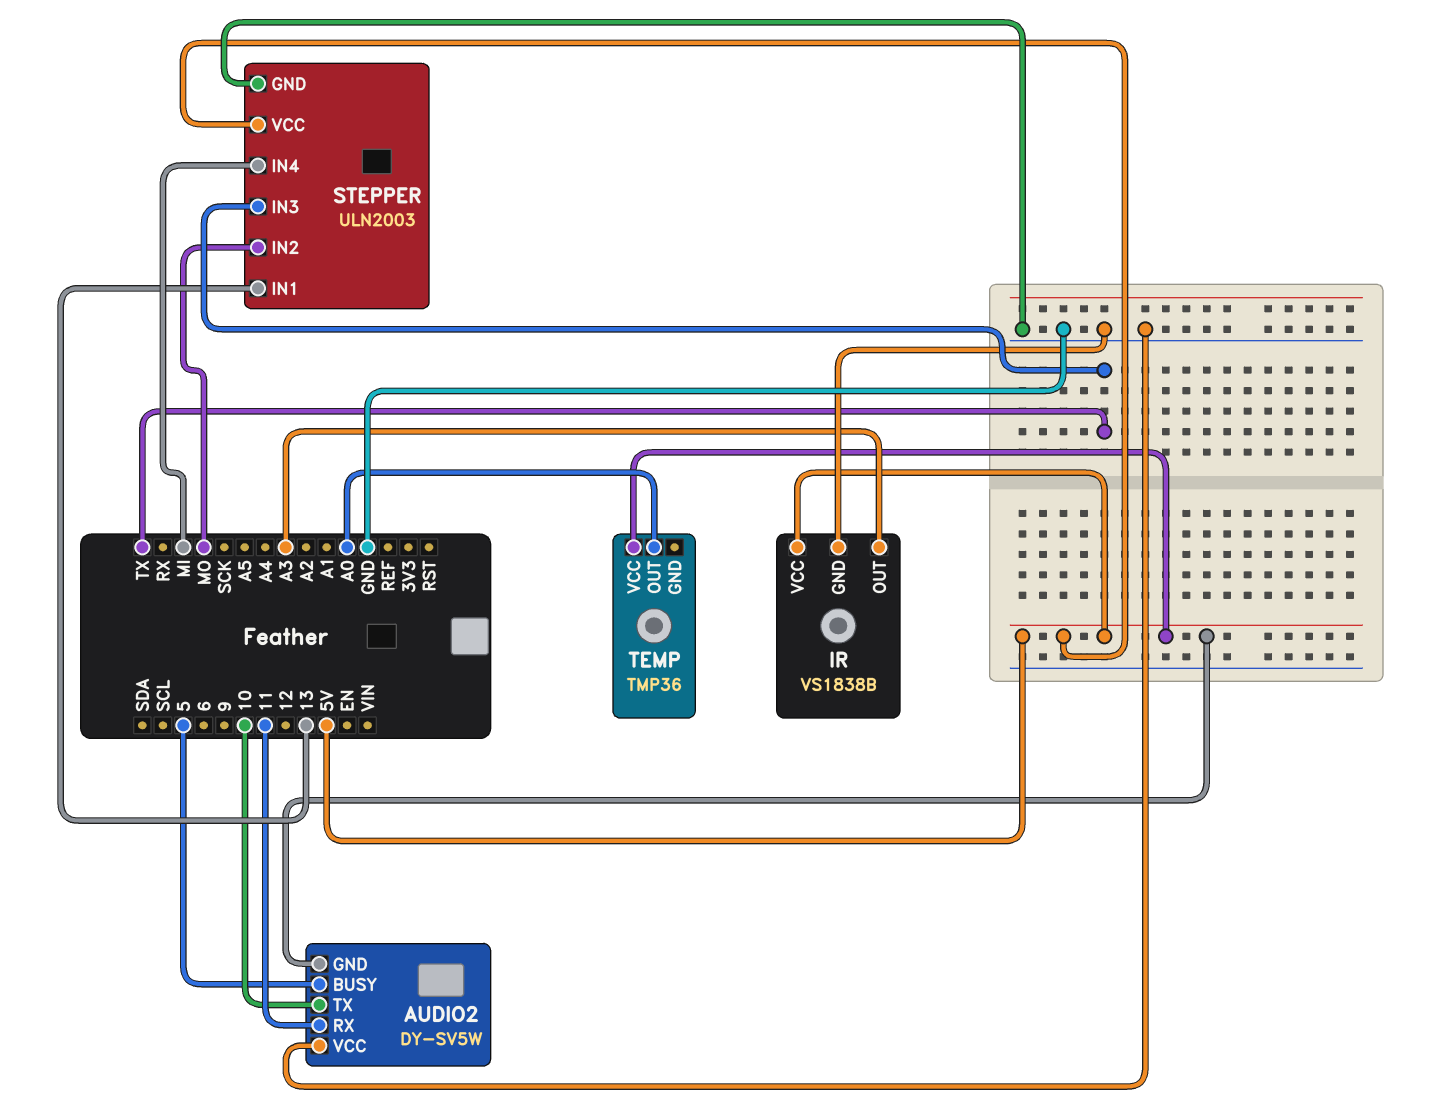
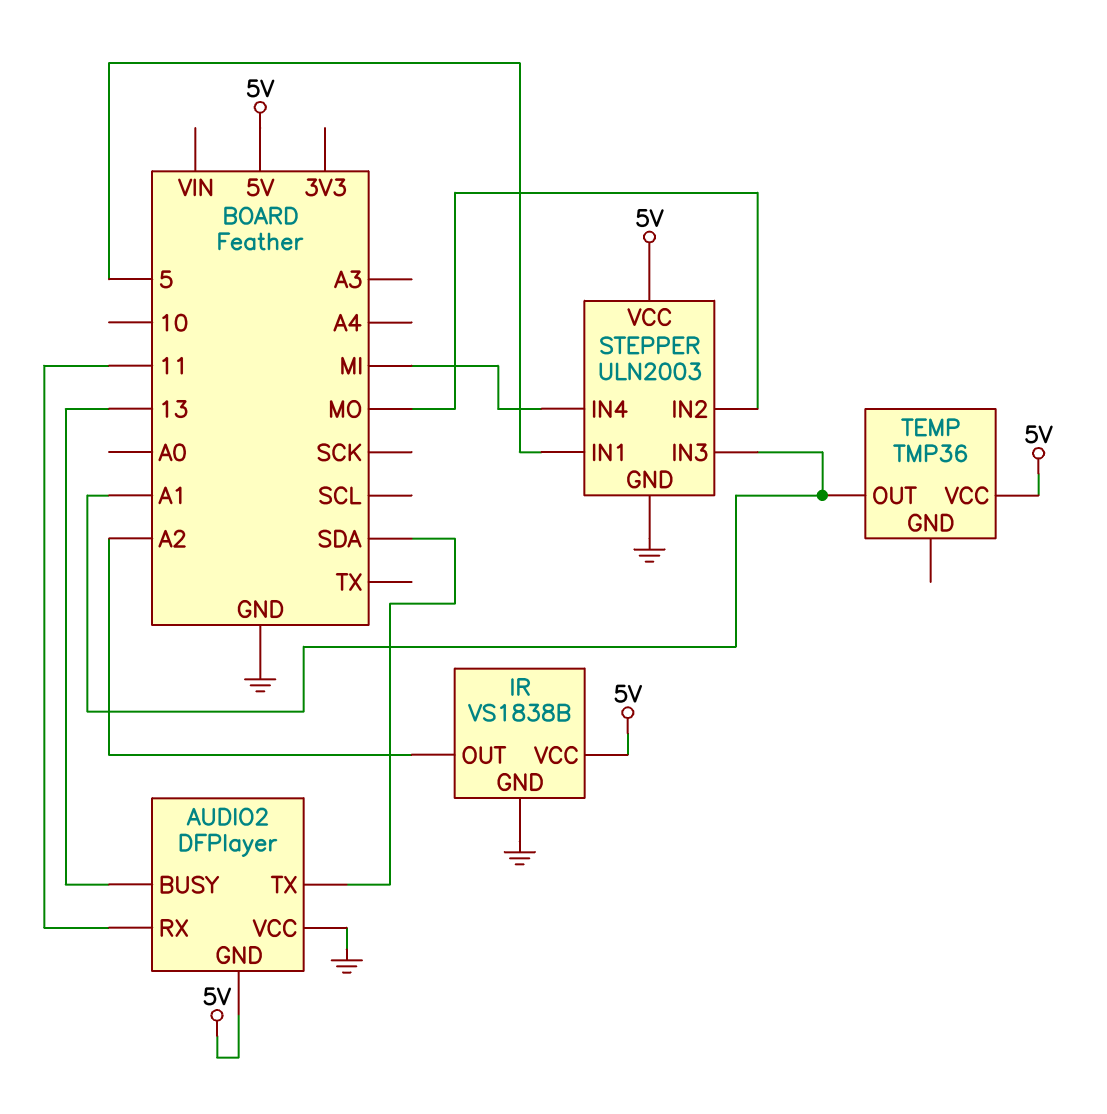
AUDIO2: DY-SV5W -> DFPlayer
AUDIO2 pin BUSY: 5 -> 13
AUDIO2 pin TX: 10 -> SDA
IR pin OUT: A3 -> A2
STEPPER pin IN1: 13 -> 5
STEPPER pin IN3: TX -> A1
TEMP pin OUT: A0 -> A1

